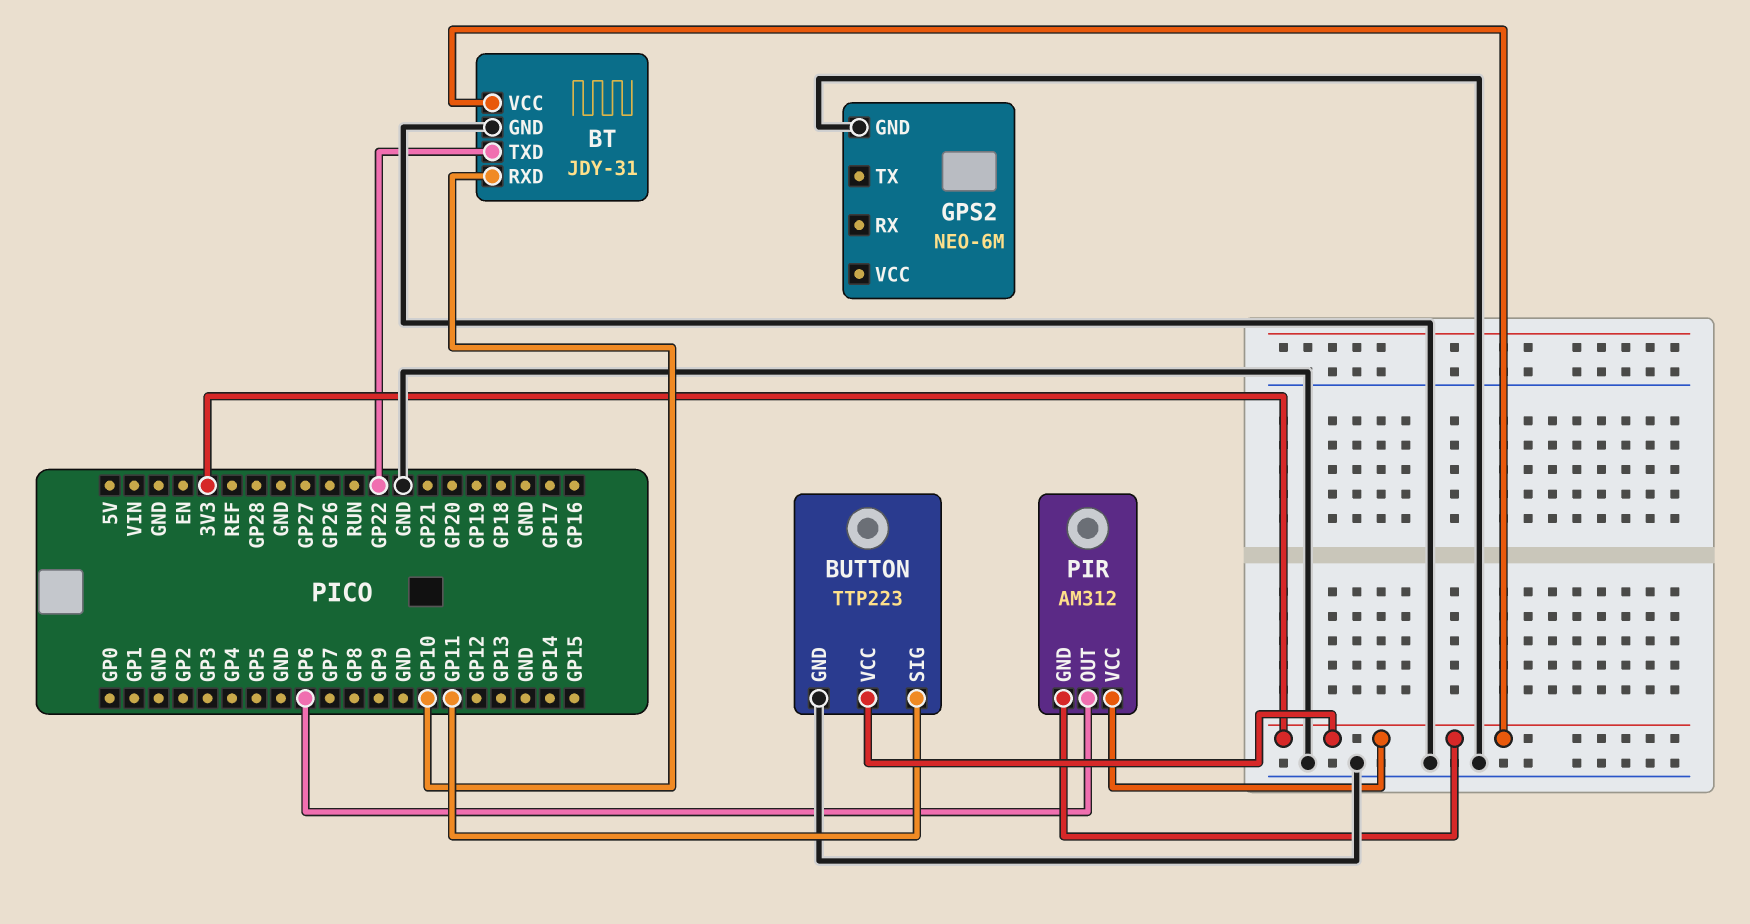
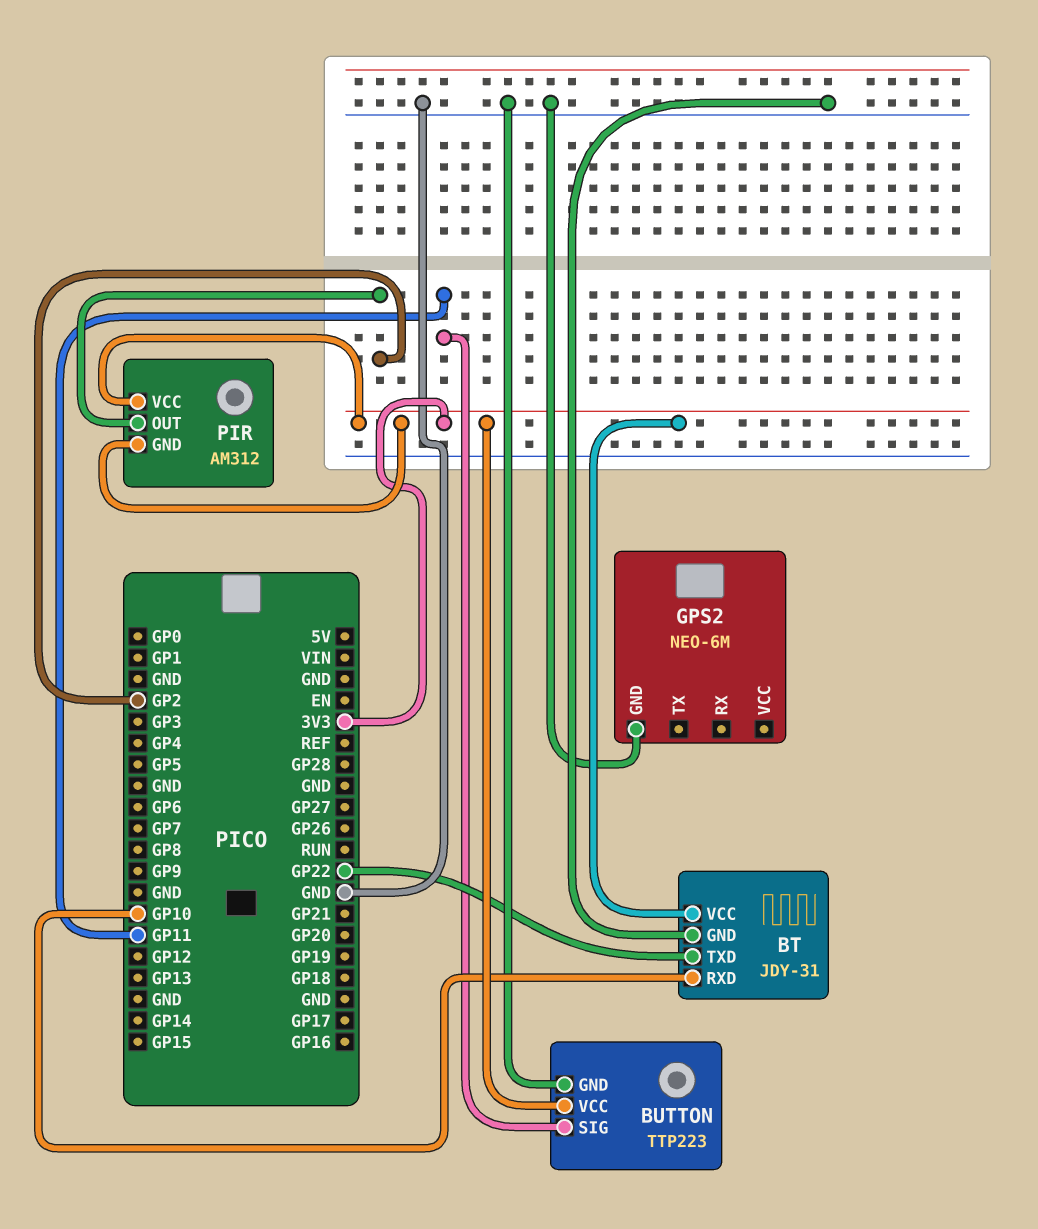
PIR pin OUT: GP6 -> GP2

